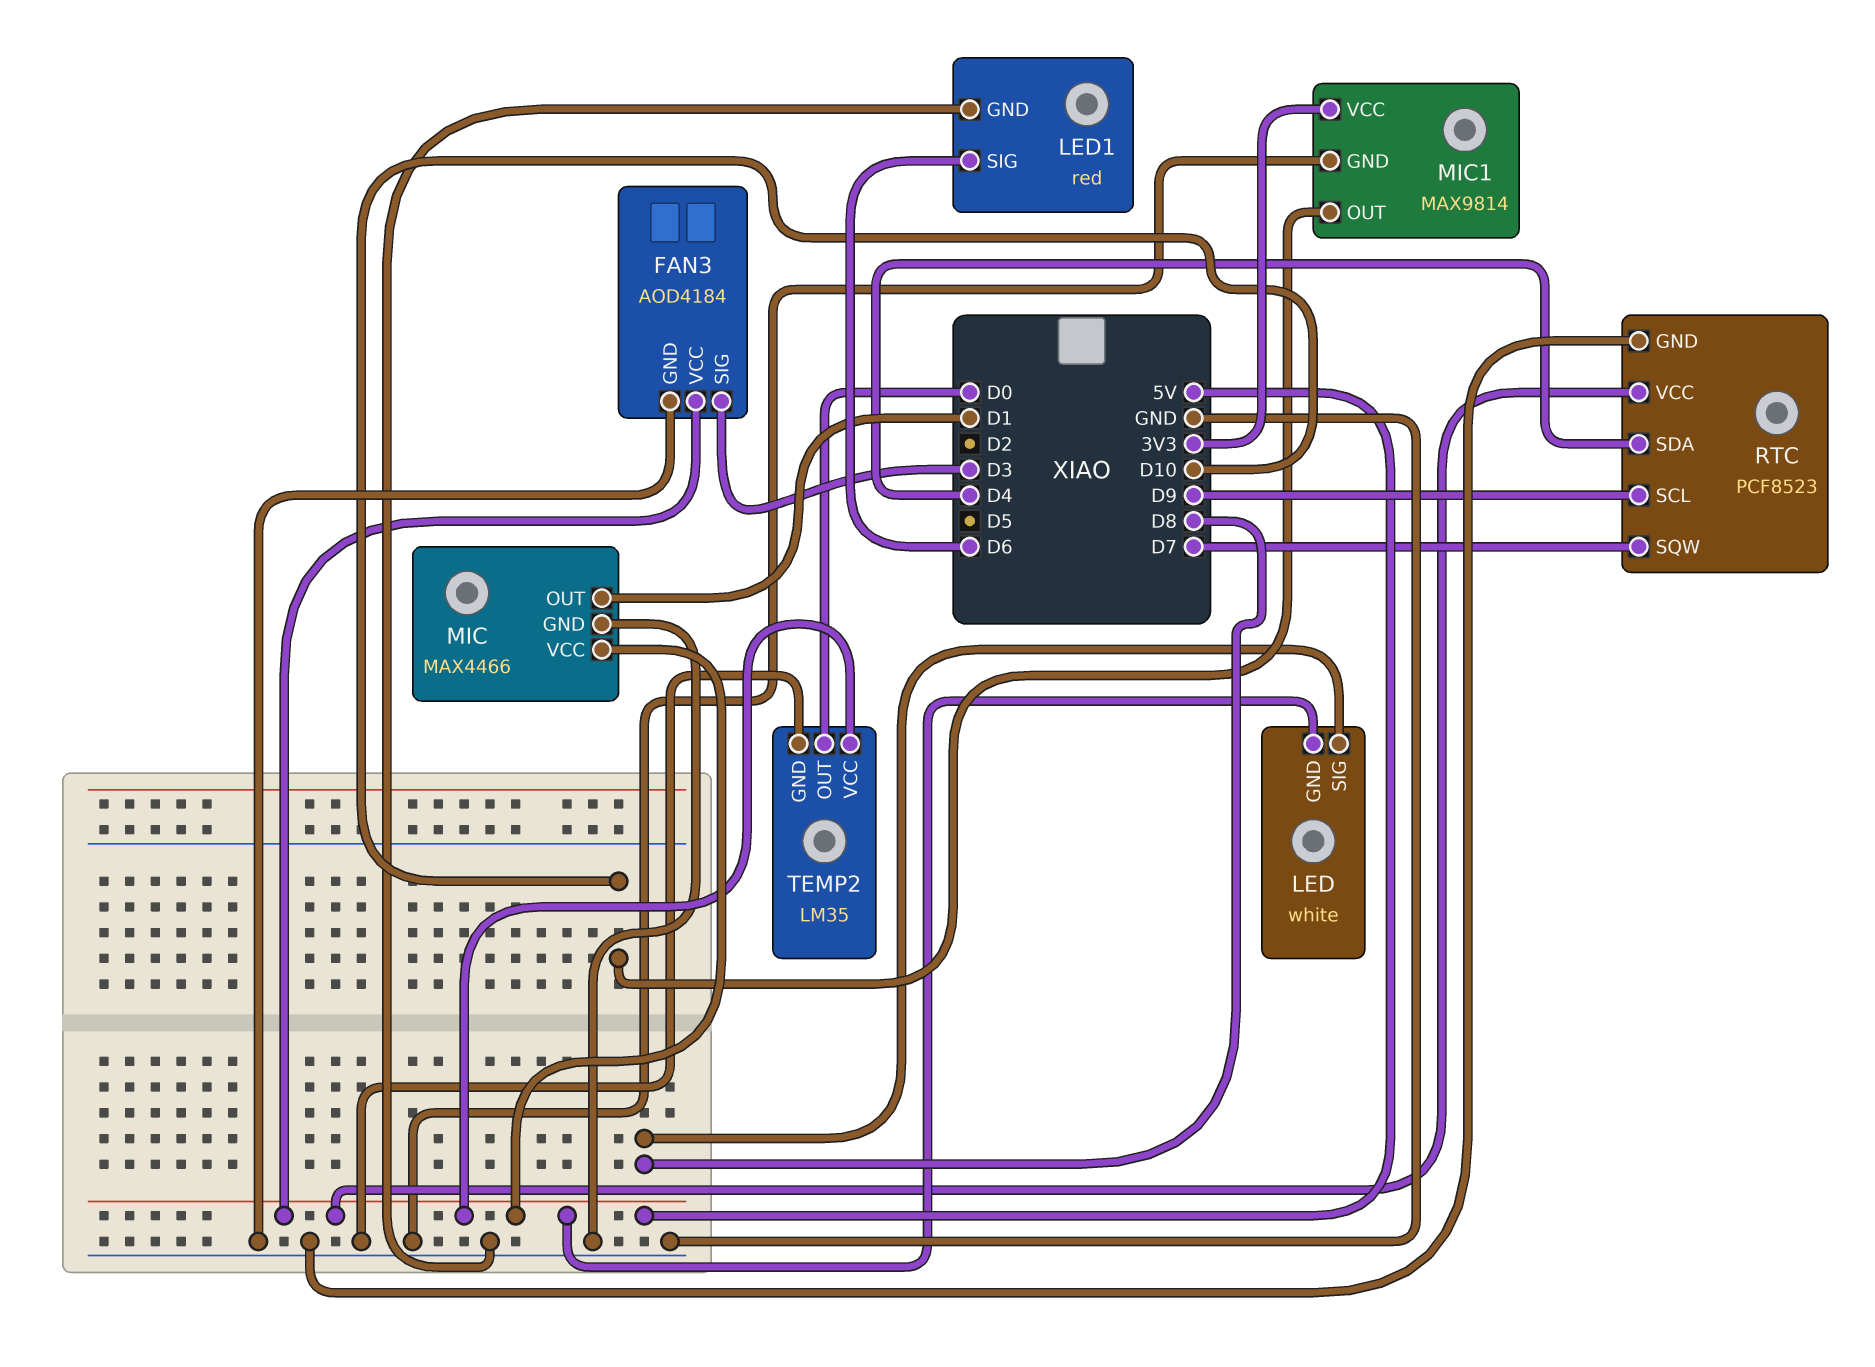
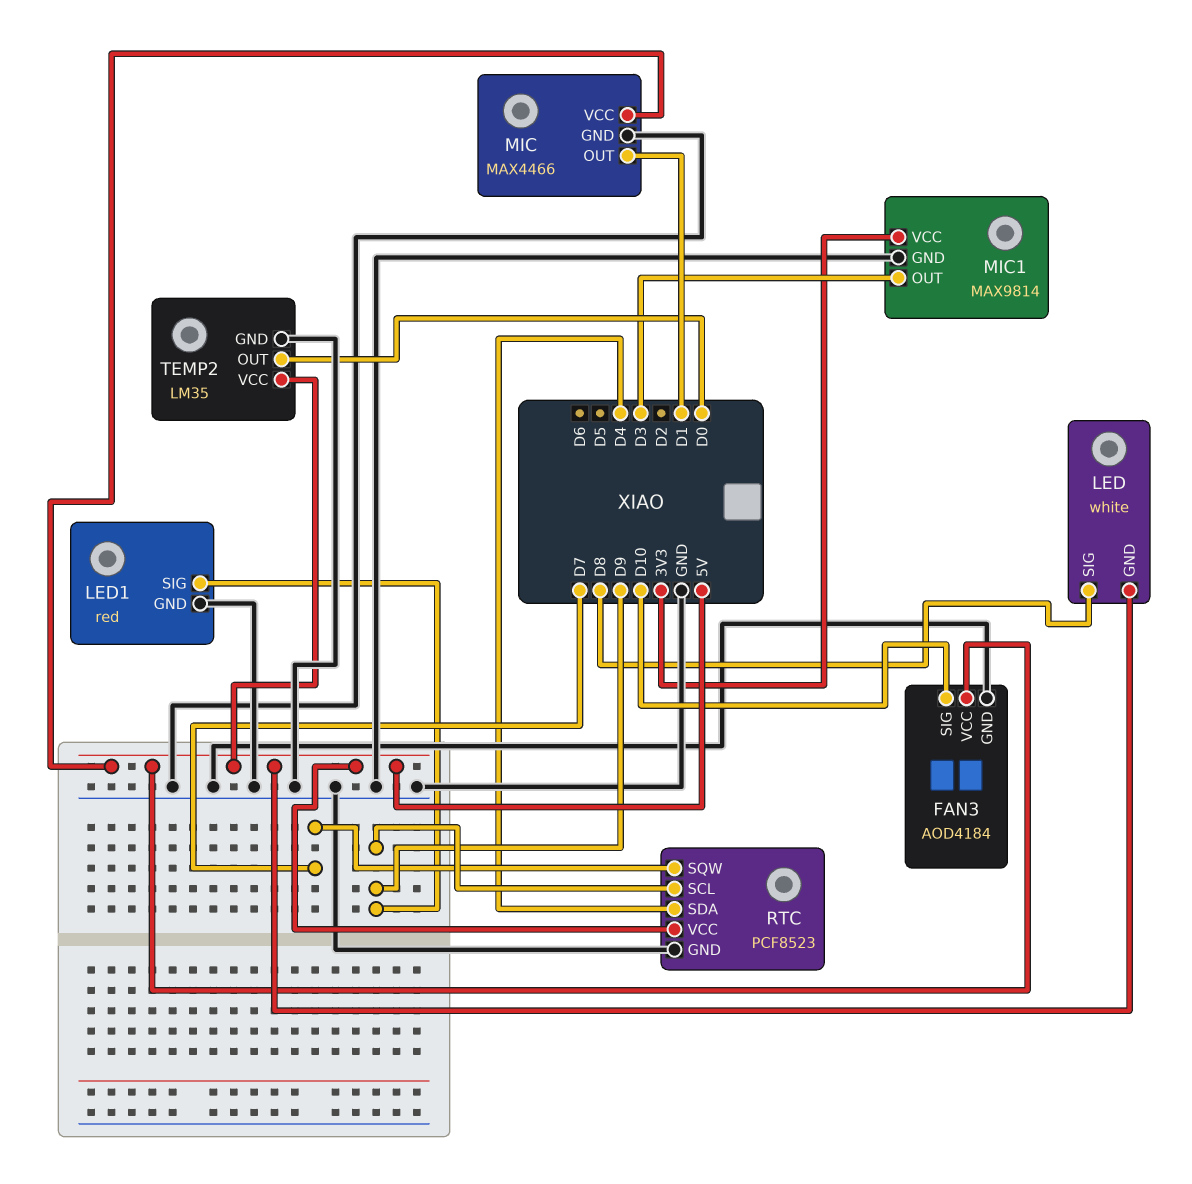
FAN3 pin SIG: D3 -> D10
LED1 pin SIG: D6 -> D9
MIC1 pin OUT: D10 -> D3

